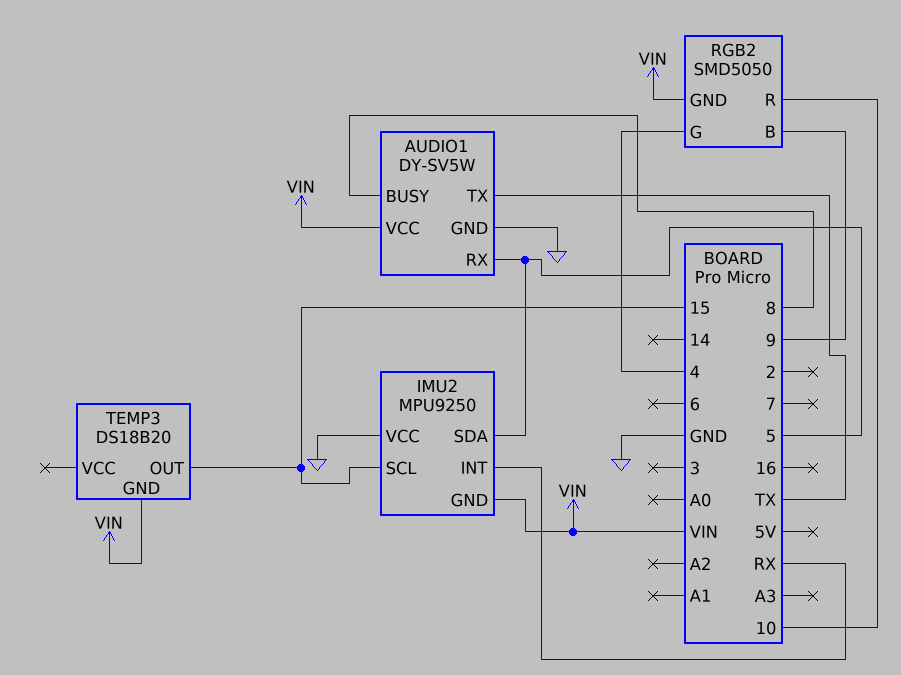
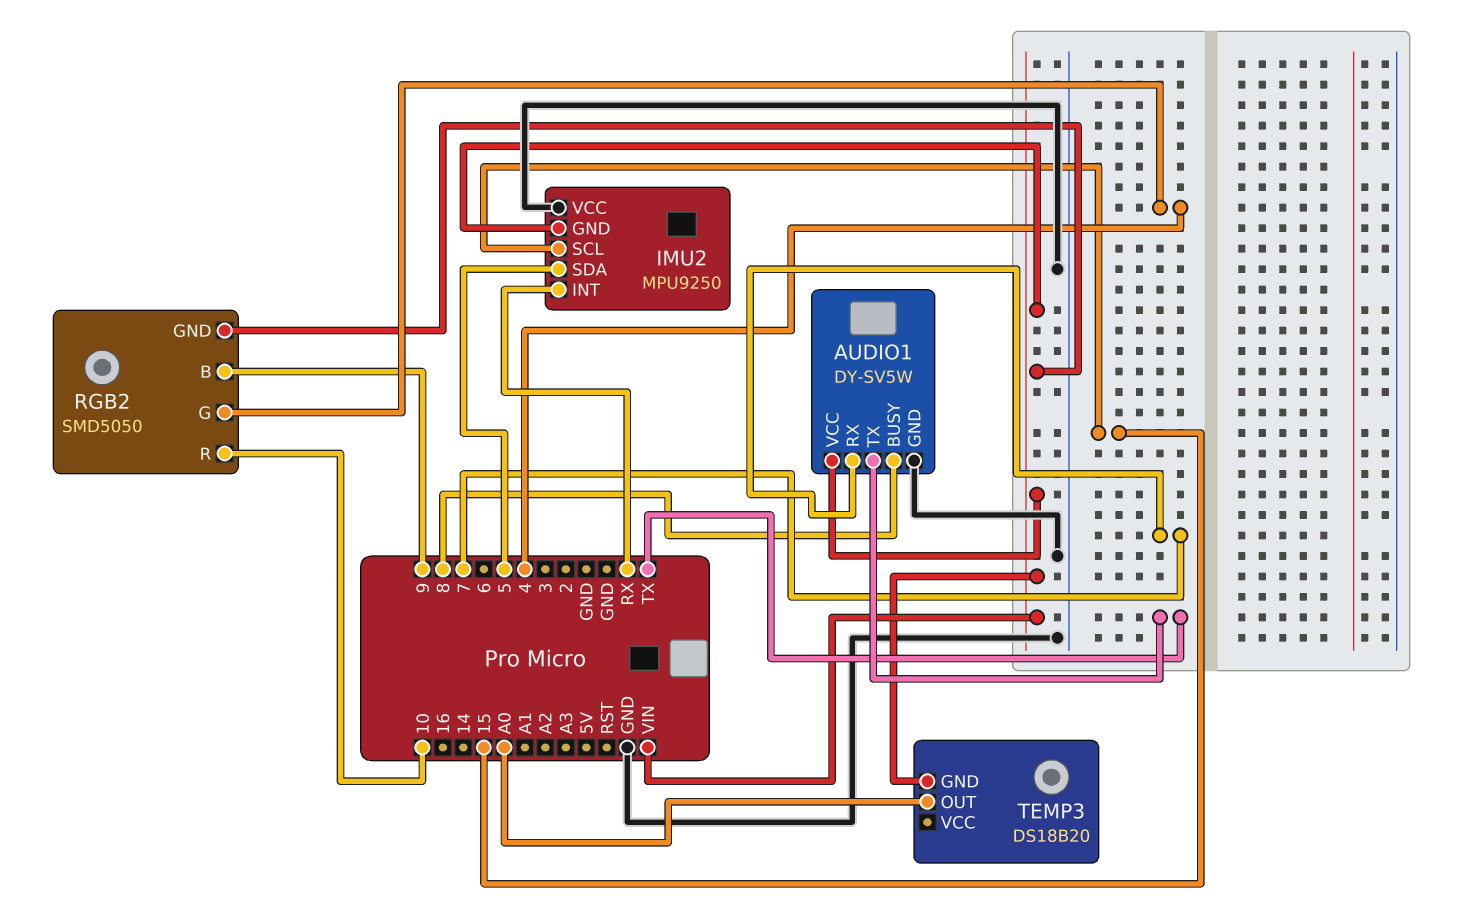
AUDIO1 pin RX: 5 -> 7
TEMP3 pin OUT: 15 -> A0

